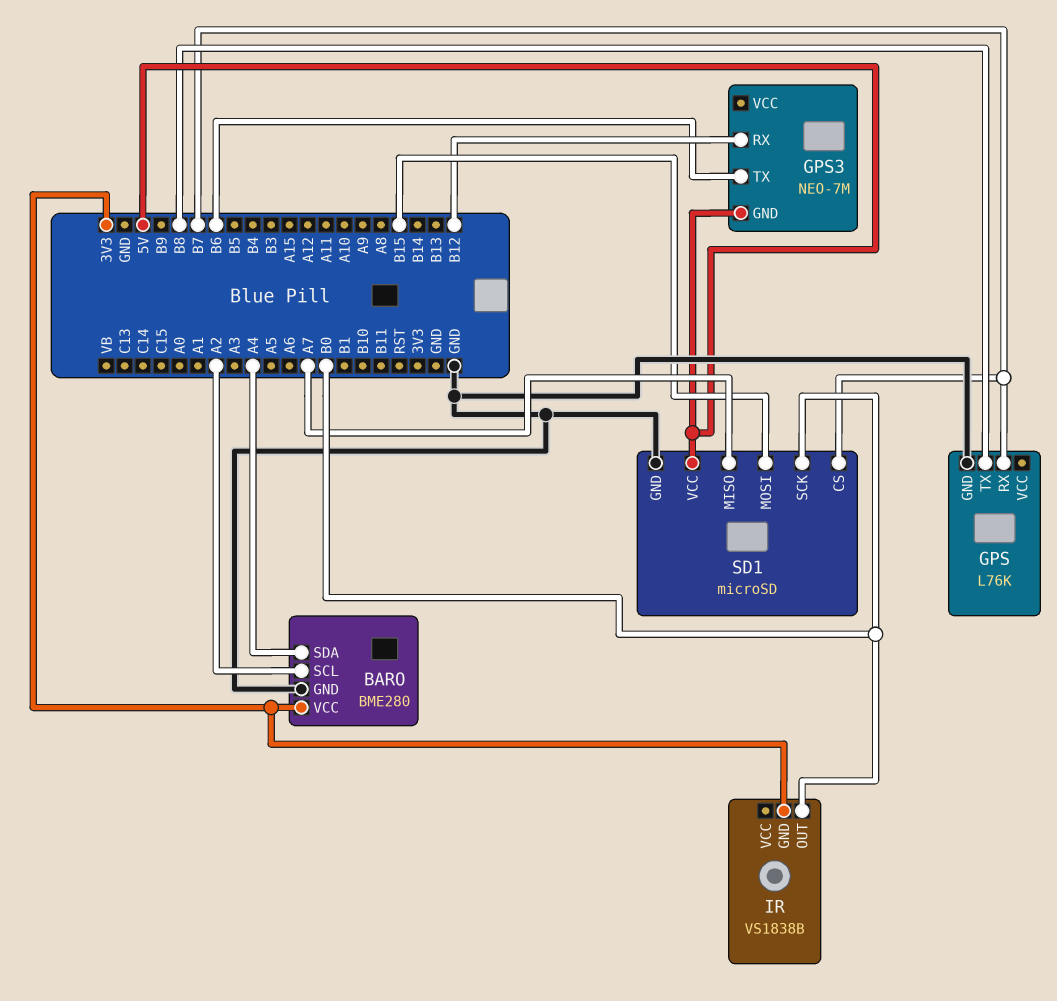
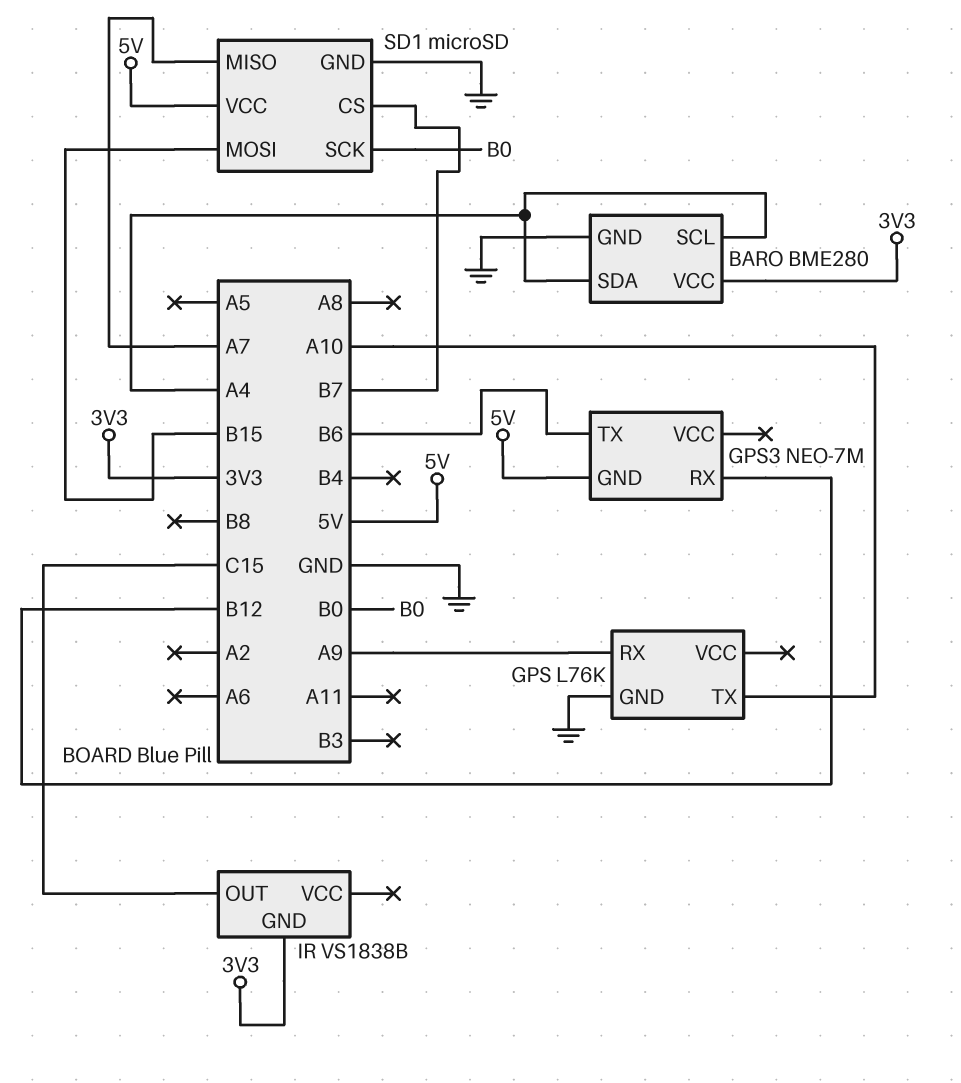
BARO pin SCL: A2 -> A4
GPS pin RX: B7 -> A9
GPS pin TX: B8 -> A10
IR pin OUT: B0 -> C15

